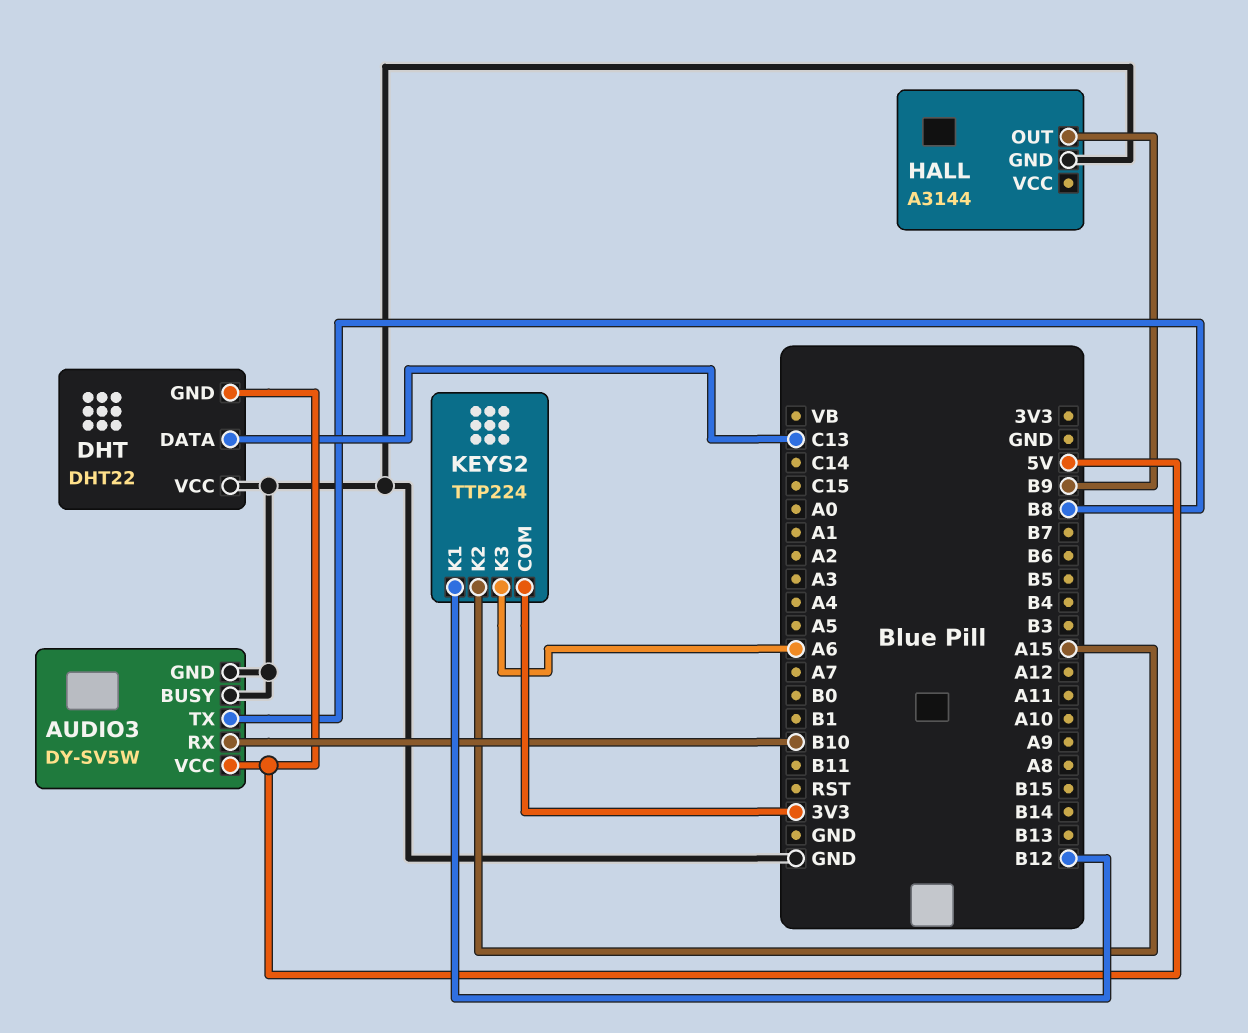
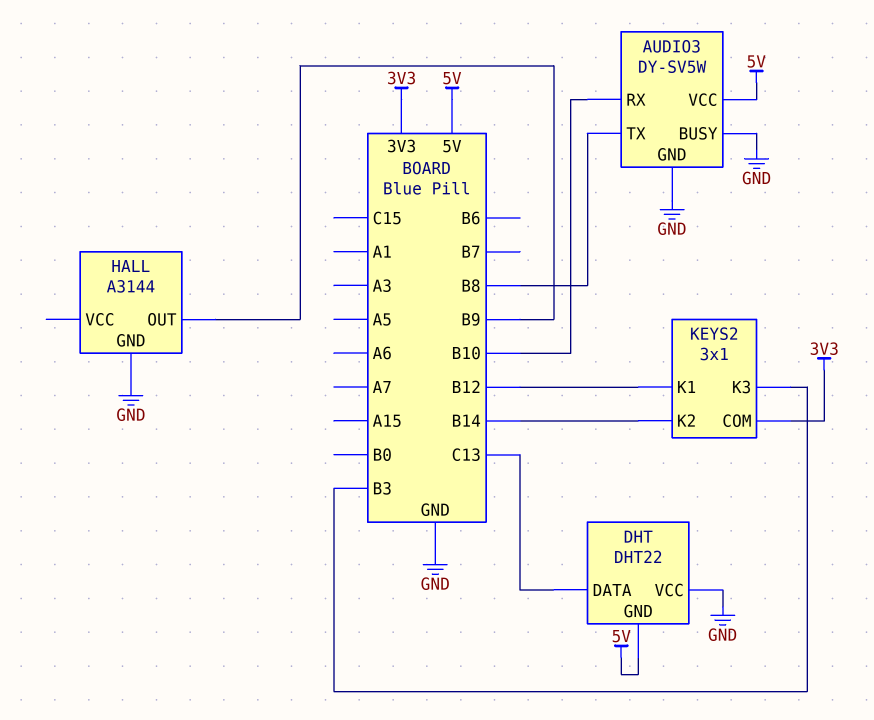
KEYS2: TTP224 -> 3x1
KEYS2 pin K2: A15 -> B14
KEYS2 pin K3: A6 -> B3

